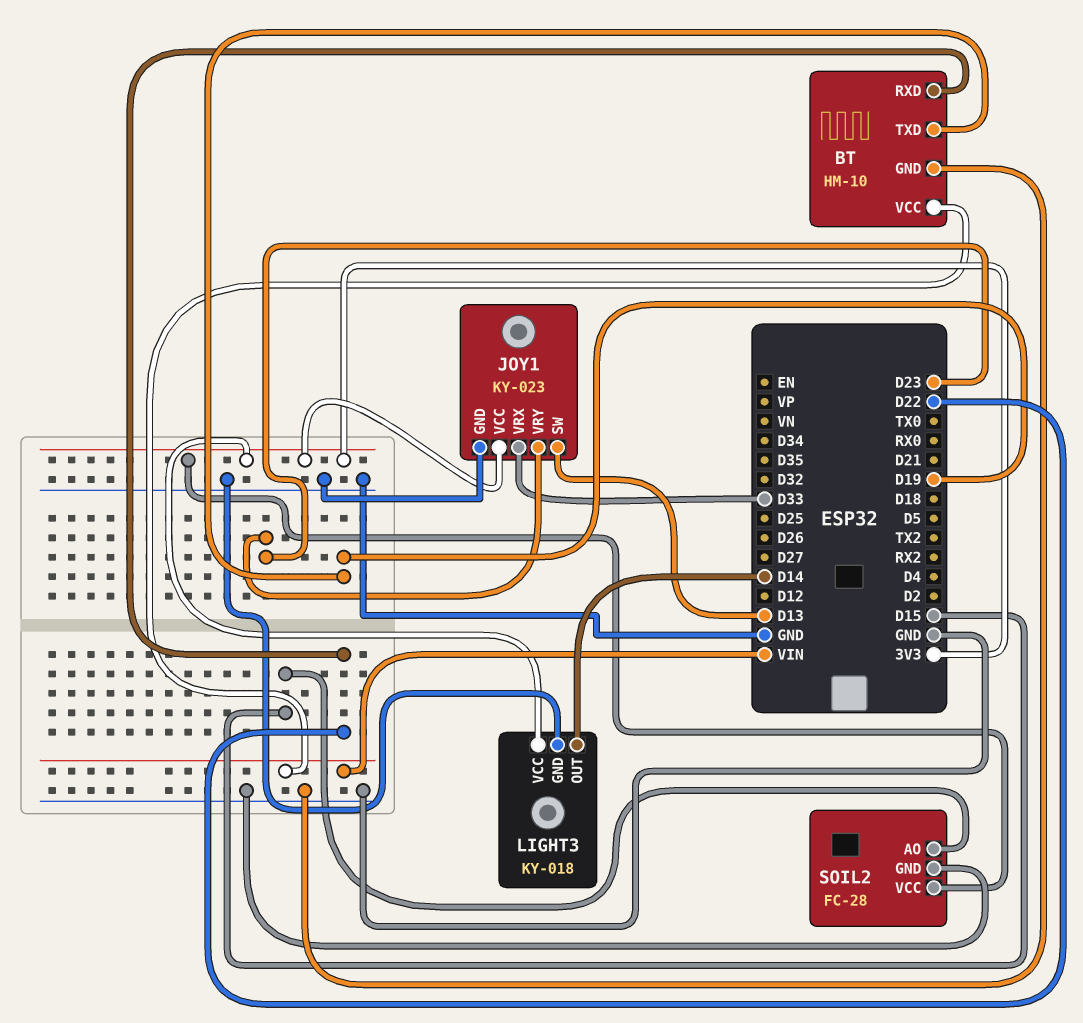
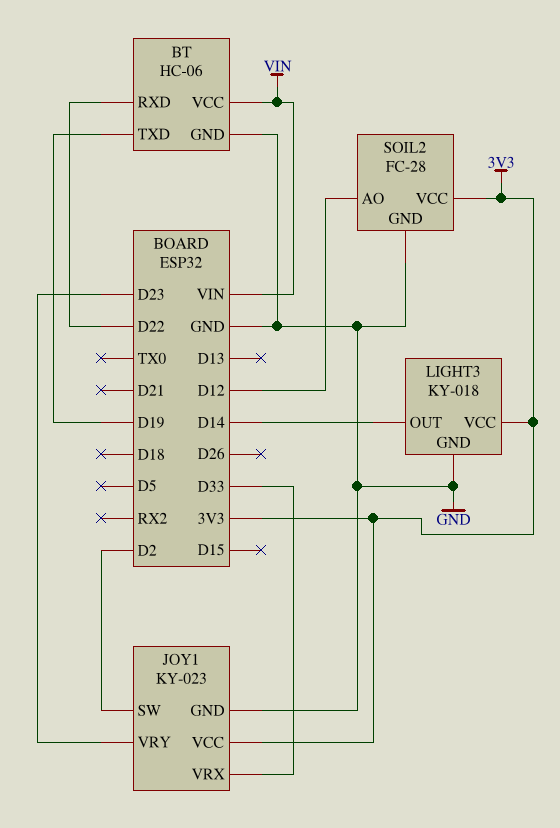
BT: HM-10 -> HC-06
JOY1 pin SW: D13 -> D2
SOIL2 pin AO: D15 -> D12

